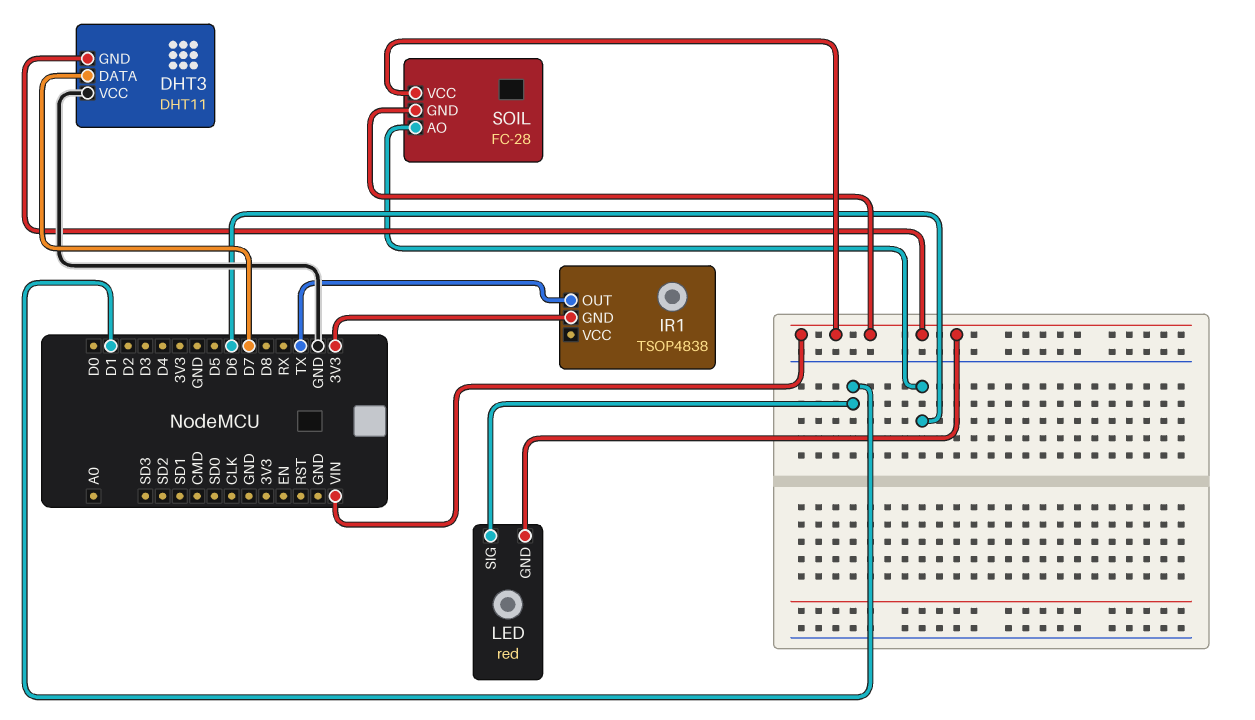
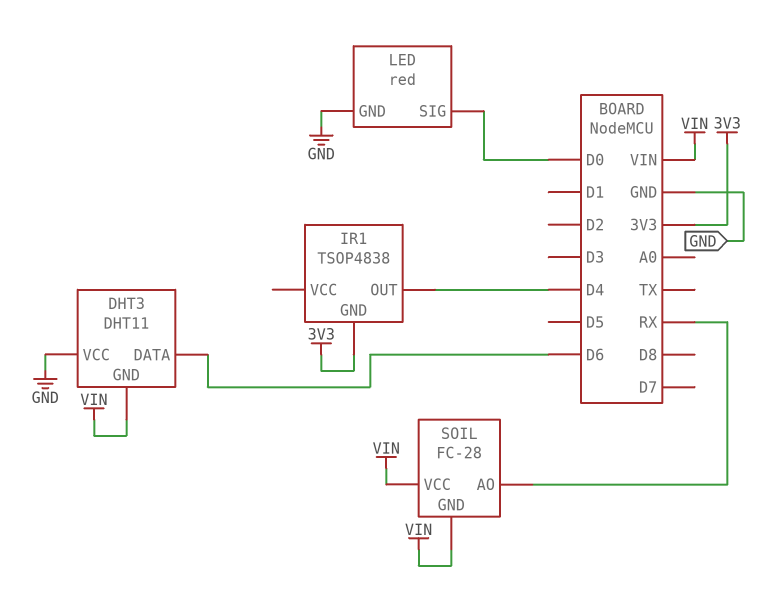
DHT3 pin DATA: D7 -> D6
IR1 pin OUT: TX -> D4
LED pin GND: VIN -> GND
LED pin SIG: D1 -> D0
SOIL pin AO: D6 -> RX

